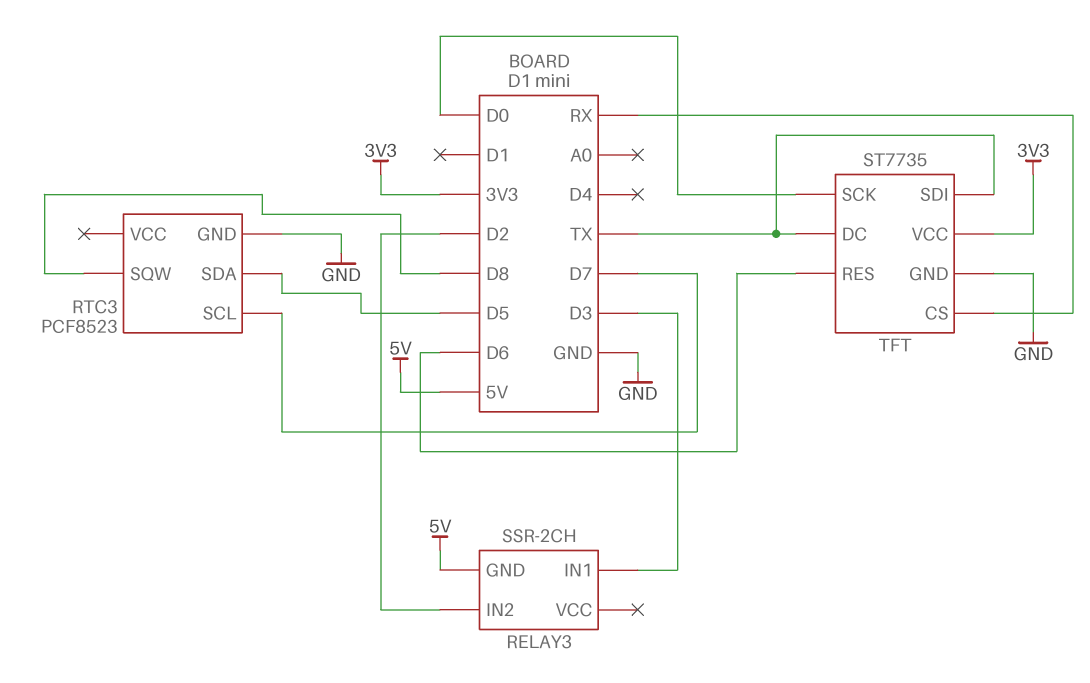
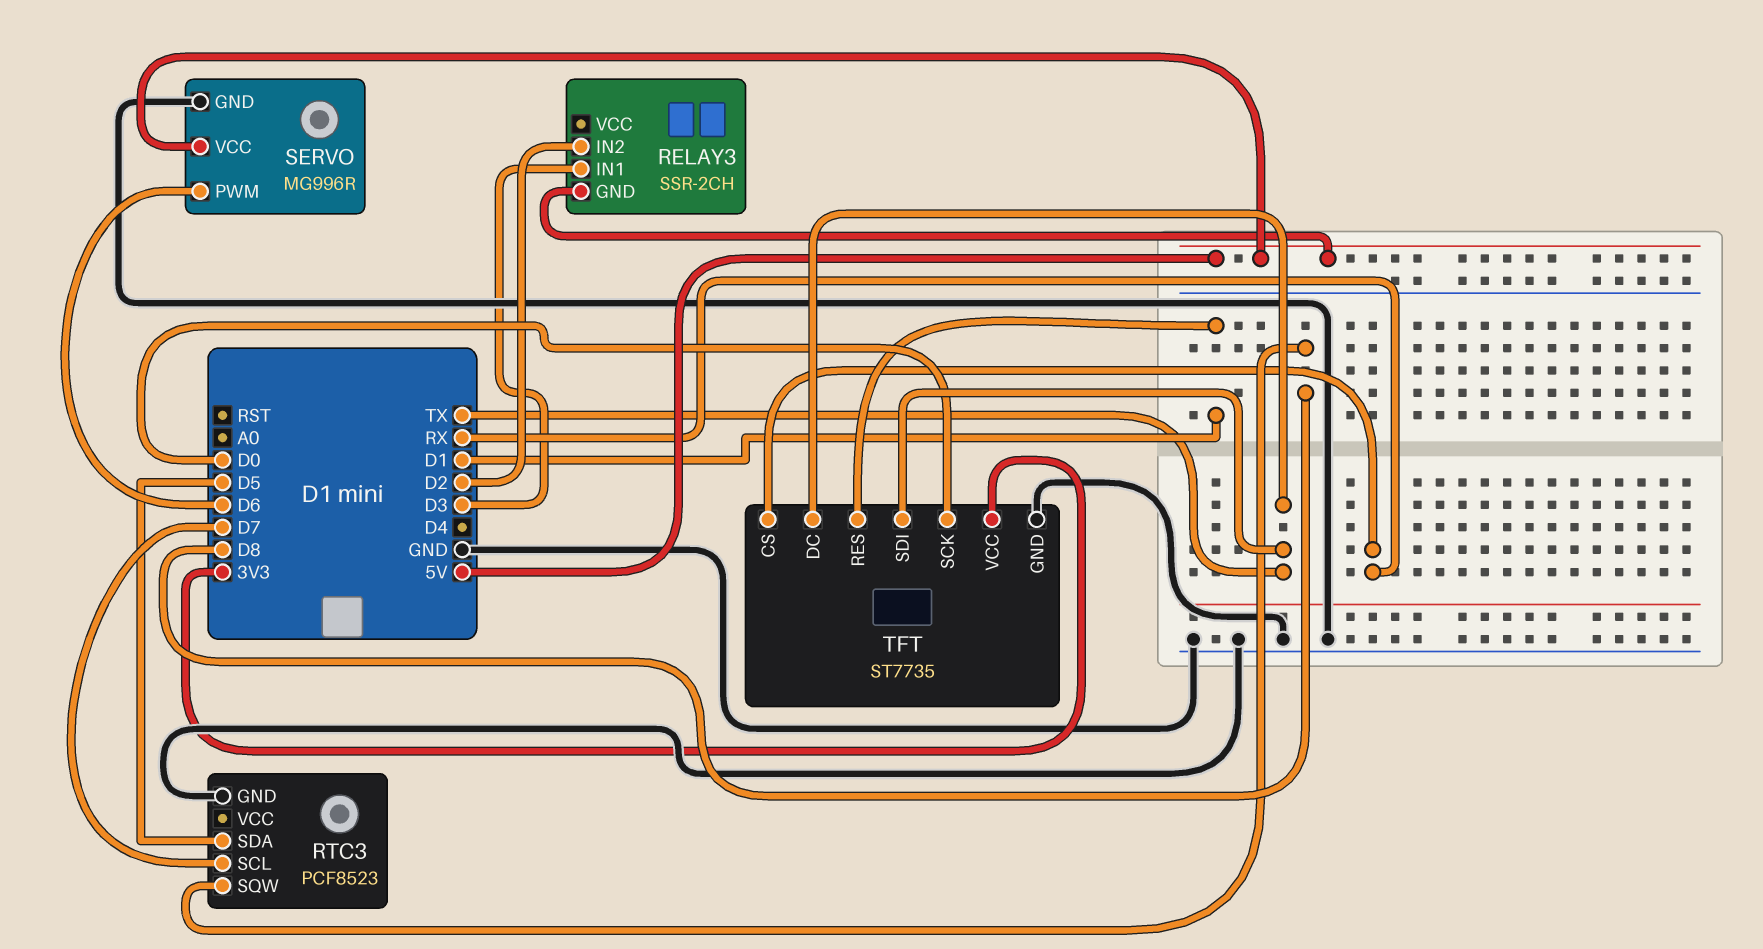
SERVO: none -> MG996R
SERVO pin GND: none -> GND
SERVO pin PWM: none -> D6
SERVO pin VCC: none -> 5V
TFT pin RES: D6 -> D1

